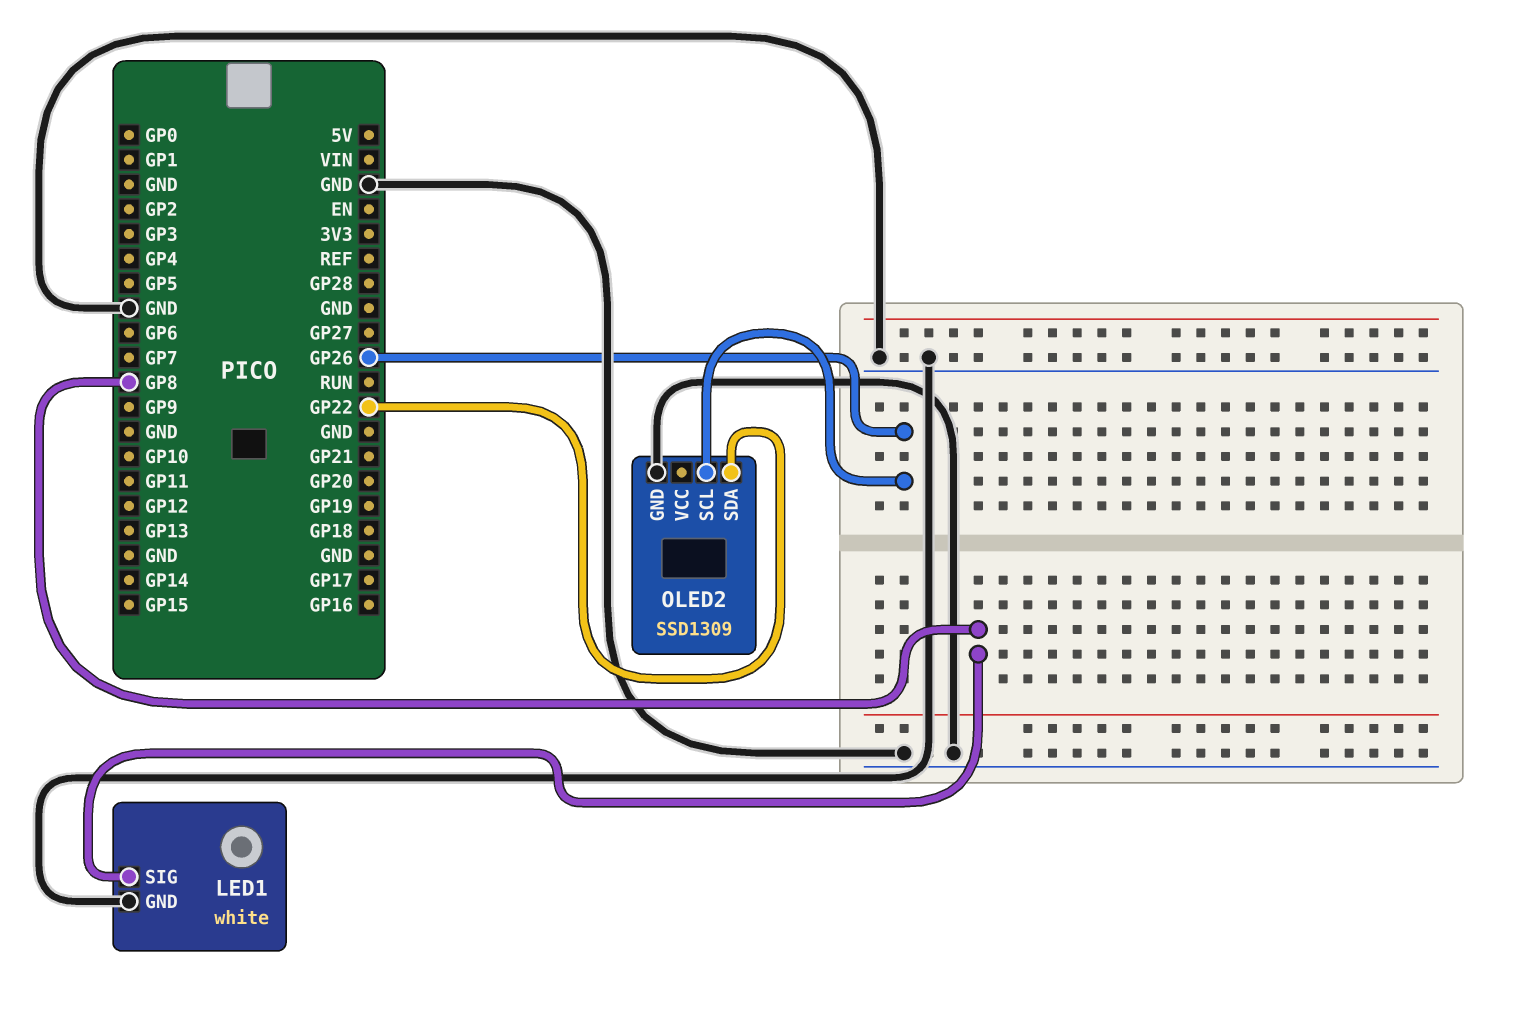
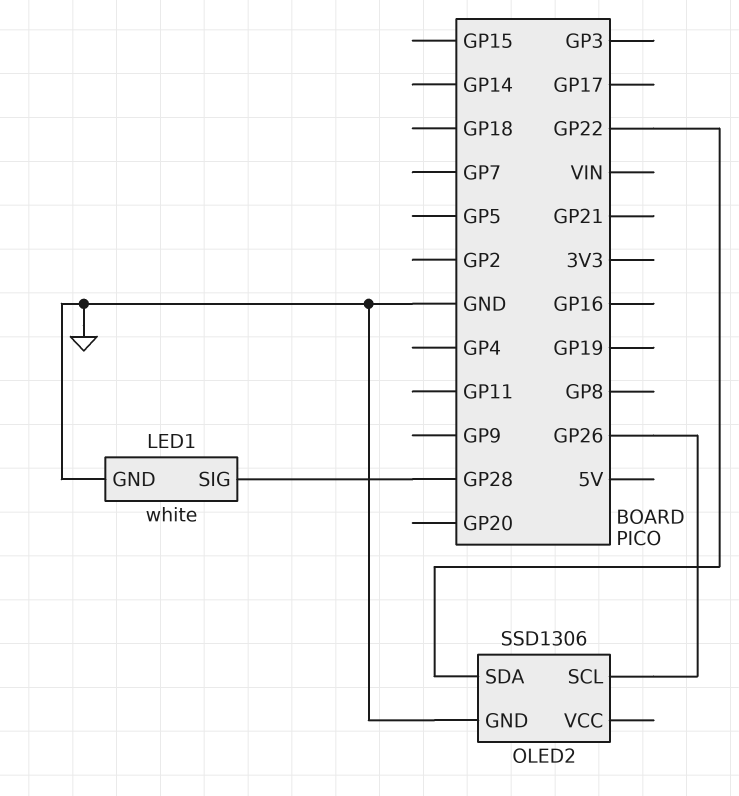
LED1 pin SIG: GP8 -> GP28
OLED2: SSD1309 -> SSD1306

